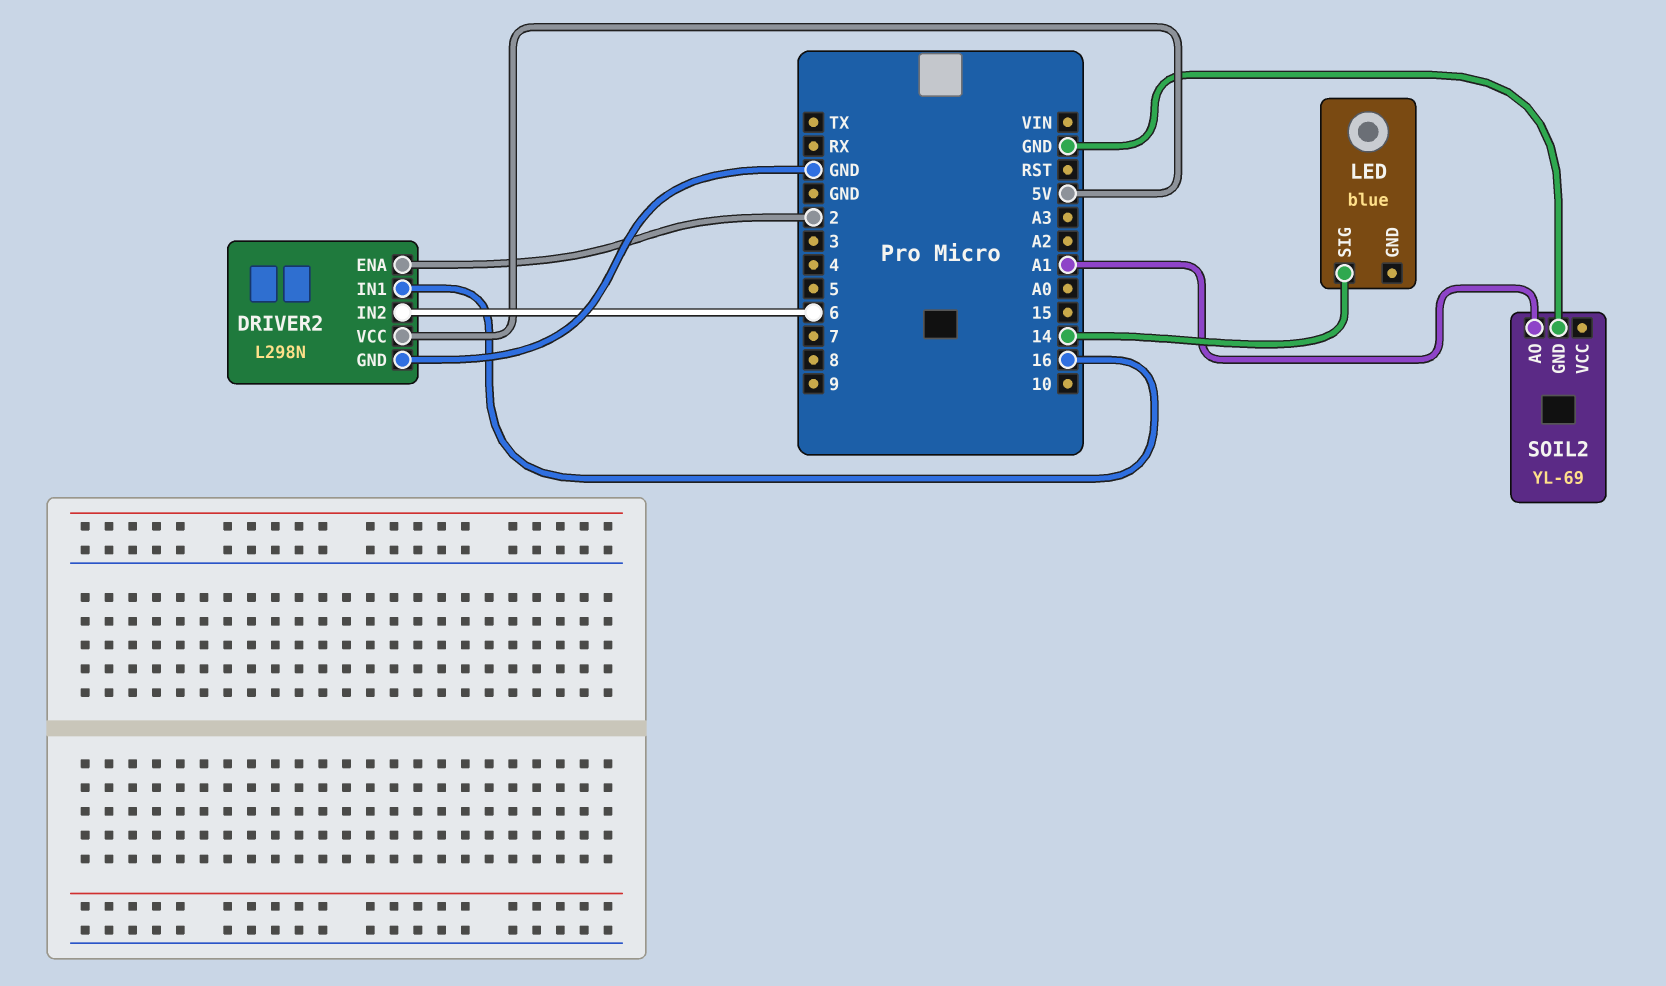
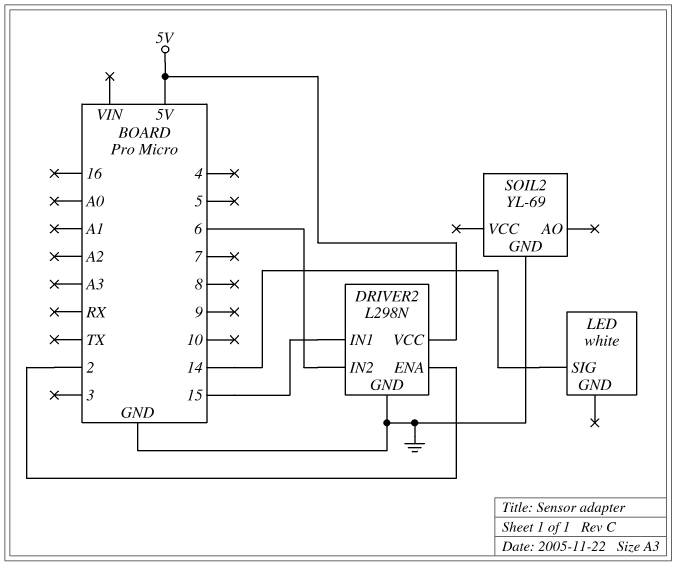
DRIVER2 pin IN1: 16 -> 15
LED: blue -> white
SOIL2 pin AO: A1 -> none

